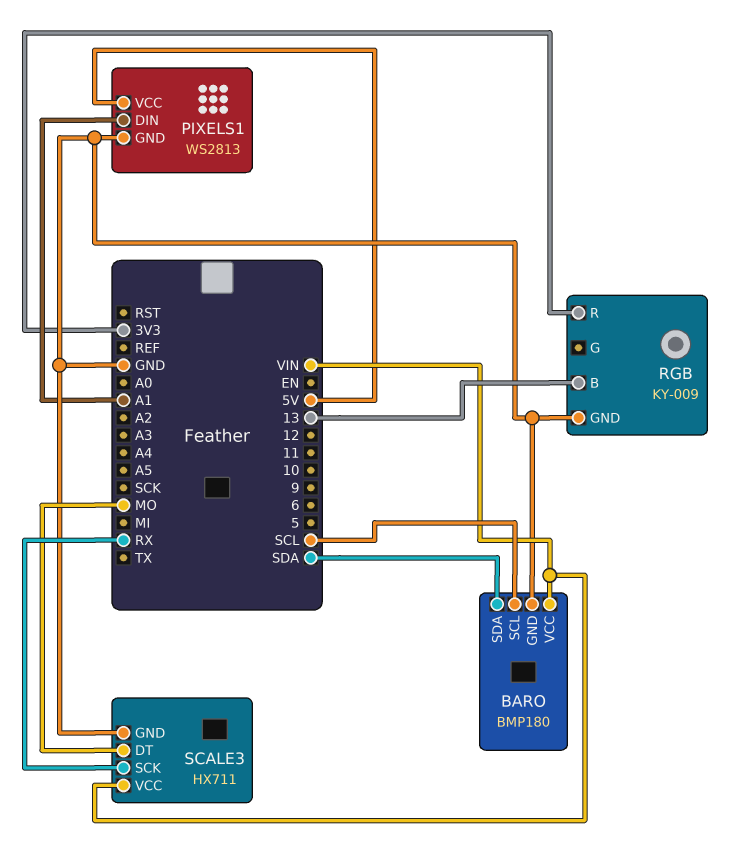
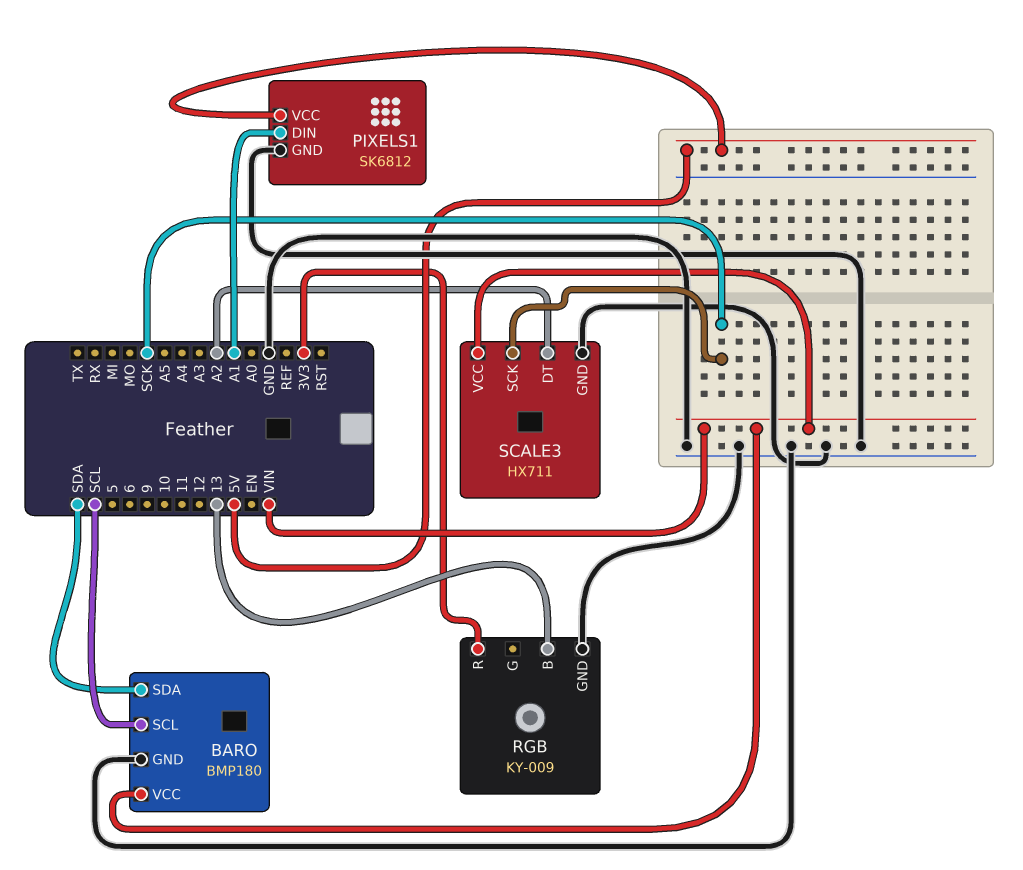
PIXELS1: WS2813 -> SK6812
SCALE3 pin DT: MO -> A2
SCALE3 pin SCK: RX -> SCK

